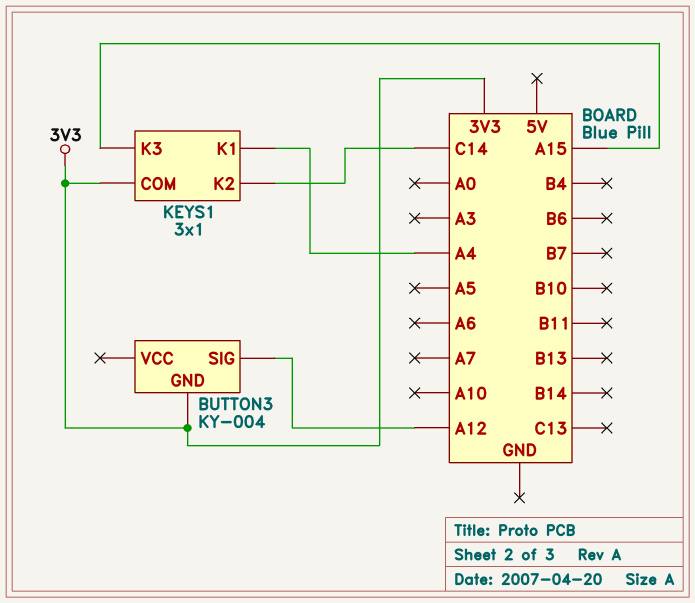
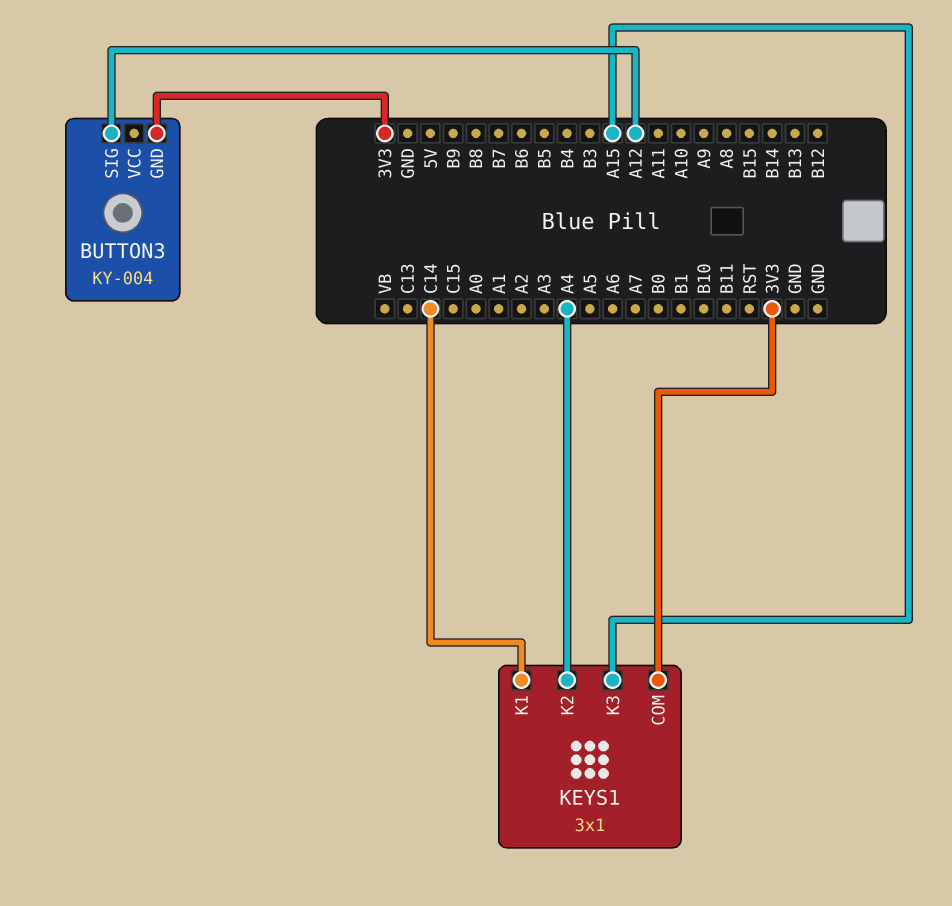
KEYS1 pin K1: A4 -> C14
KEYS1 pin K2: C14 -> A4

